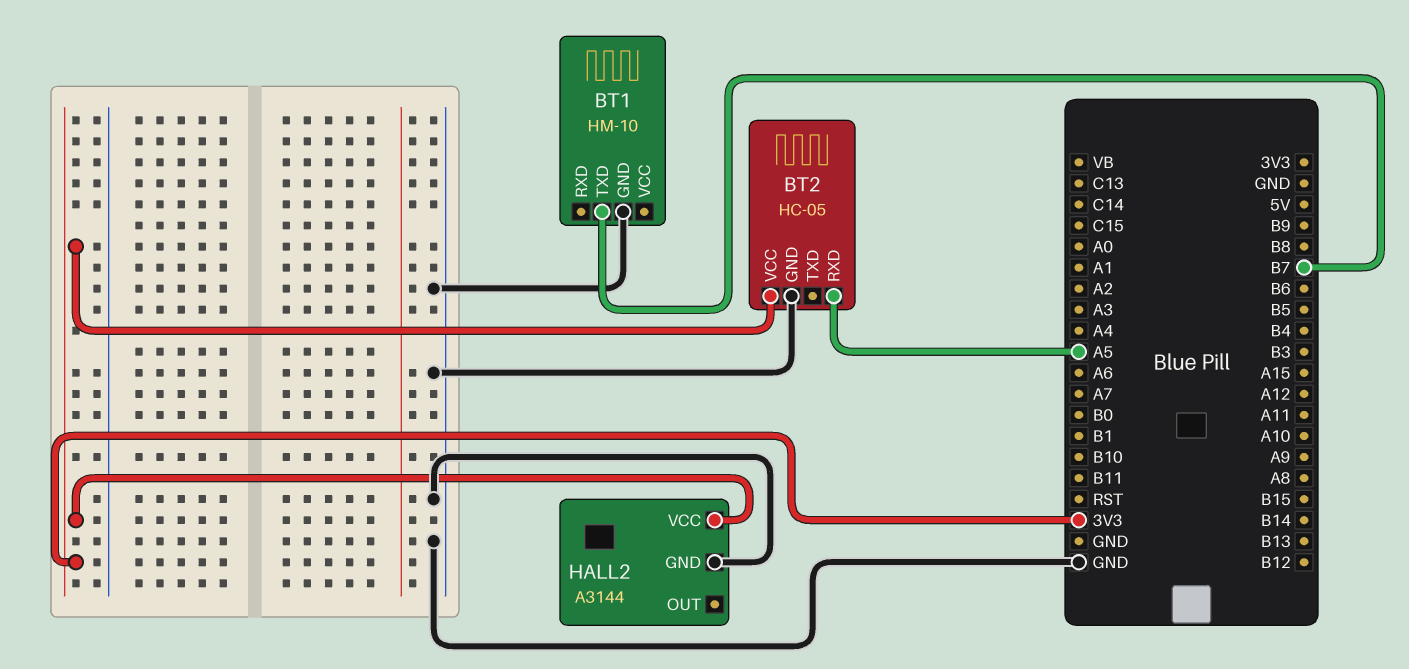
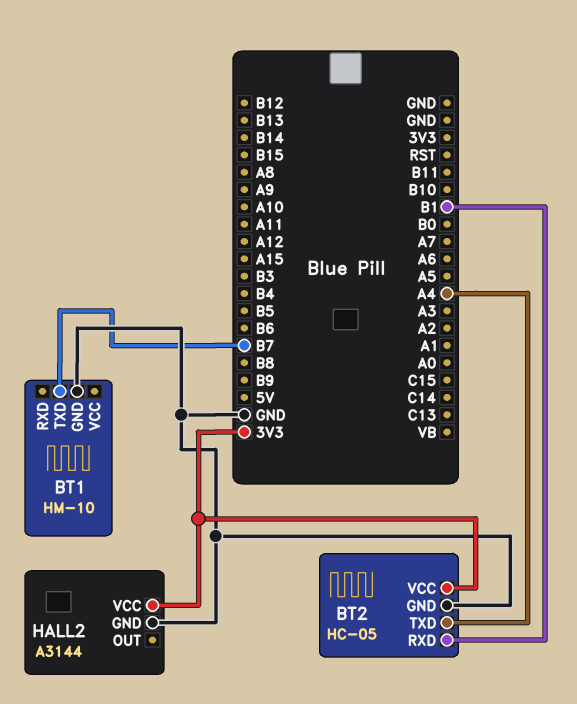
BT2 pin RXD: A5 -> B1
BT2 pin TXD: none -> A4

